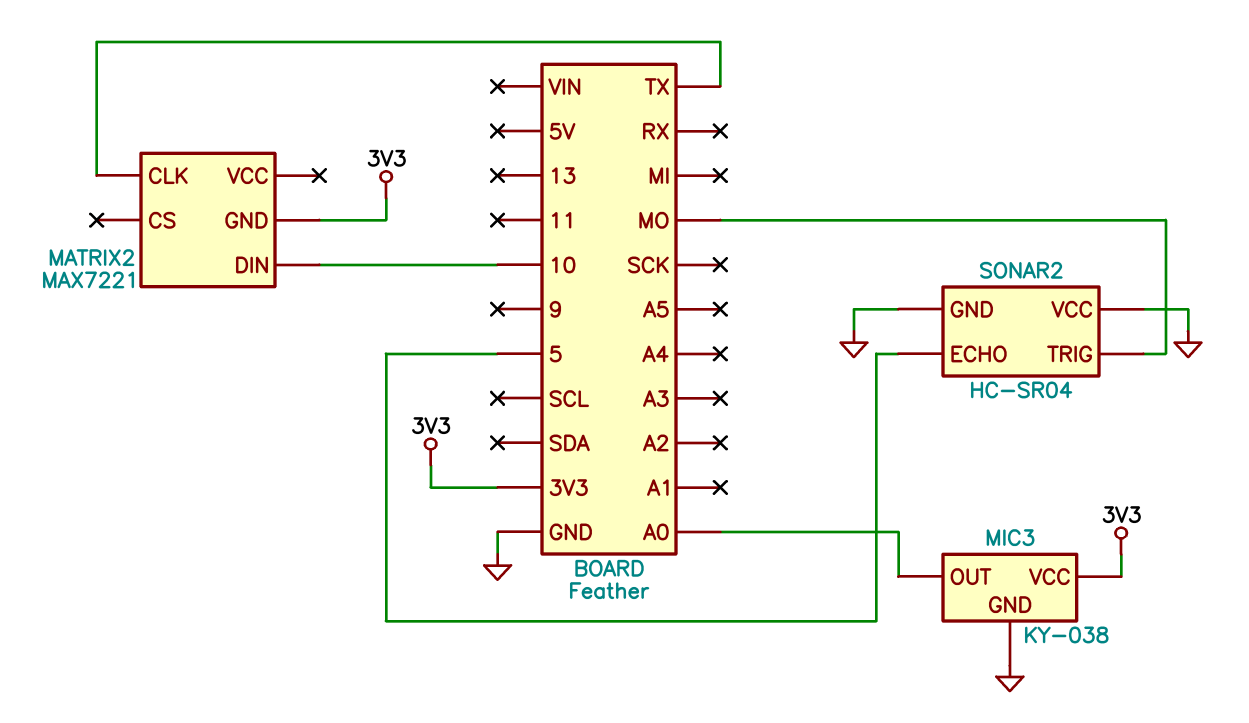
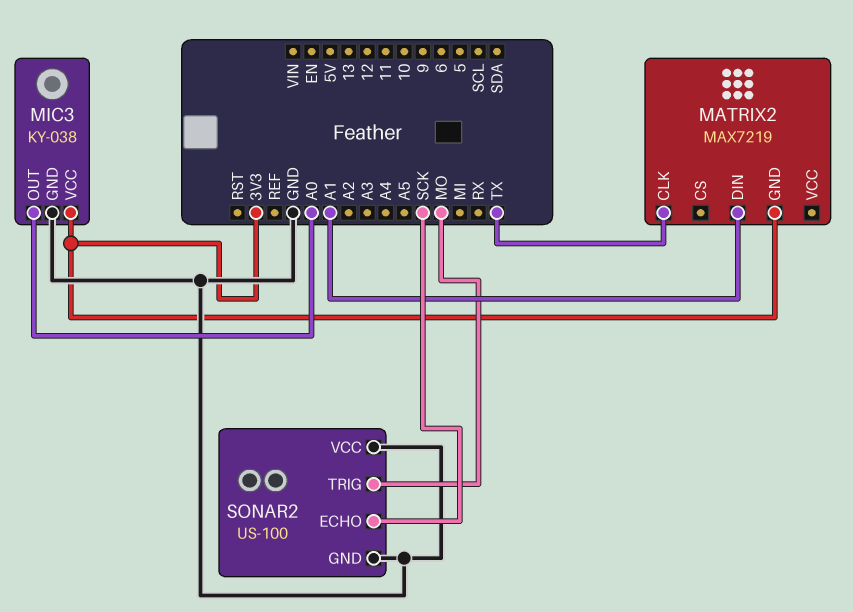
MATRIX2: MAX7221 -> MAX7219
MATRIX2 pin DIN: 10 -> A1
SONAR2: HC-SR04 -> US-100
SONAR2 pin ECHO: 5 -> SCK

